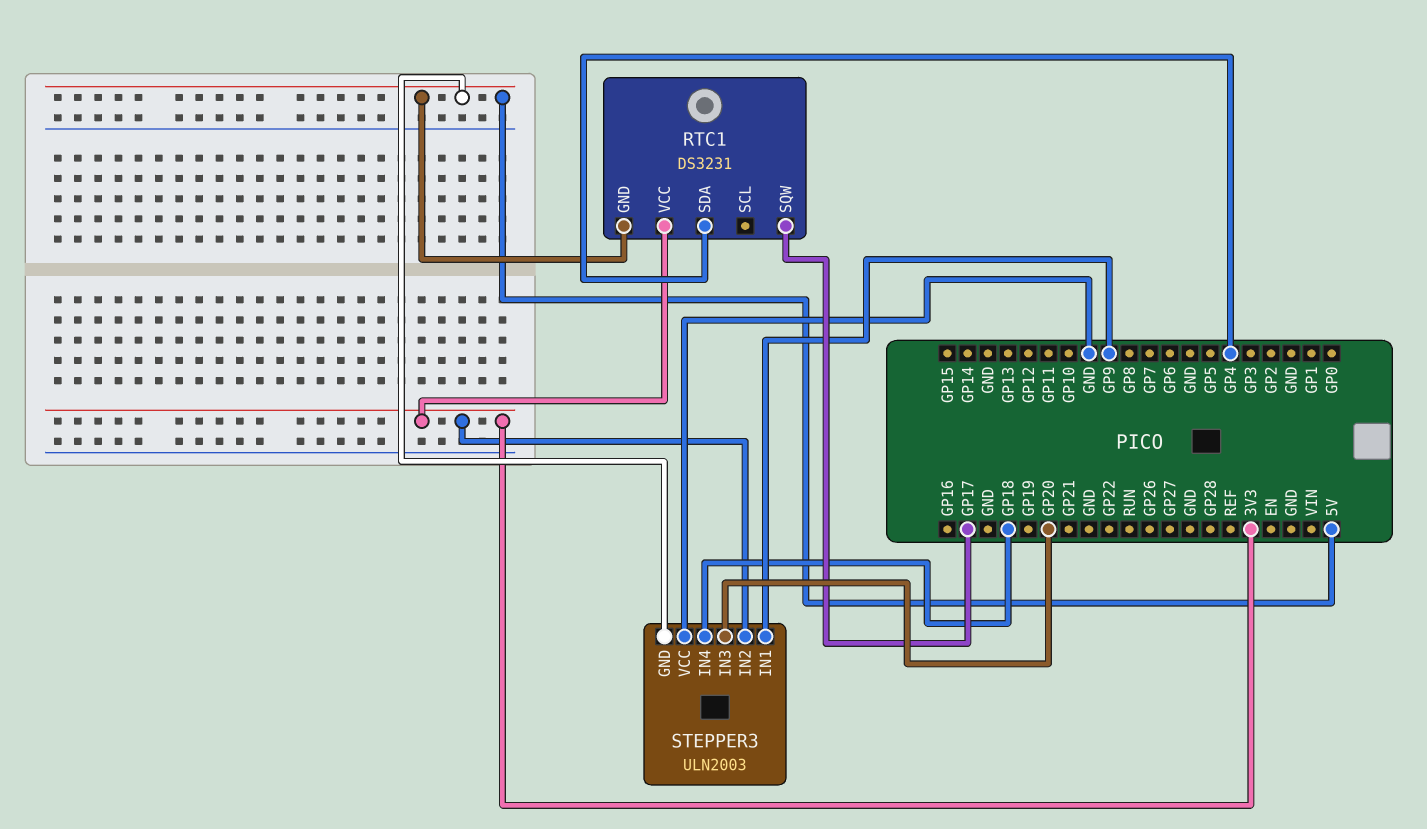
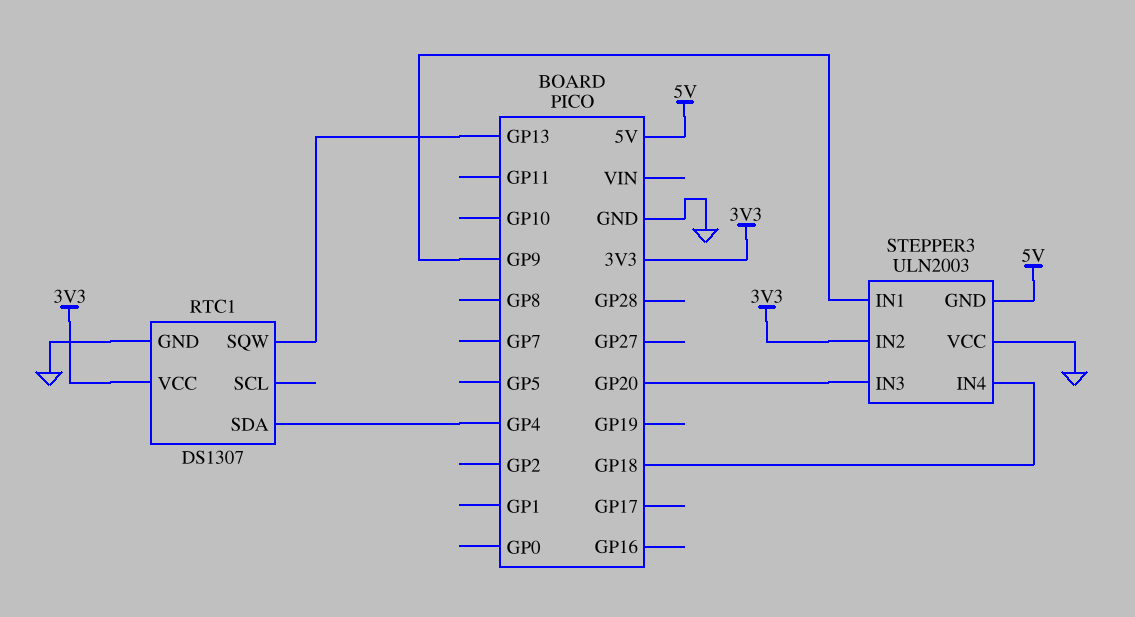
RTC1: DS3231 -> DS1307
RTC1 pin GND: 5V -> GND
RTC1 pin SQW: GP17 -> GP13

